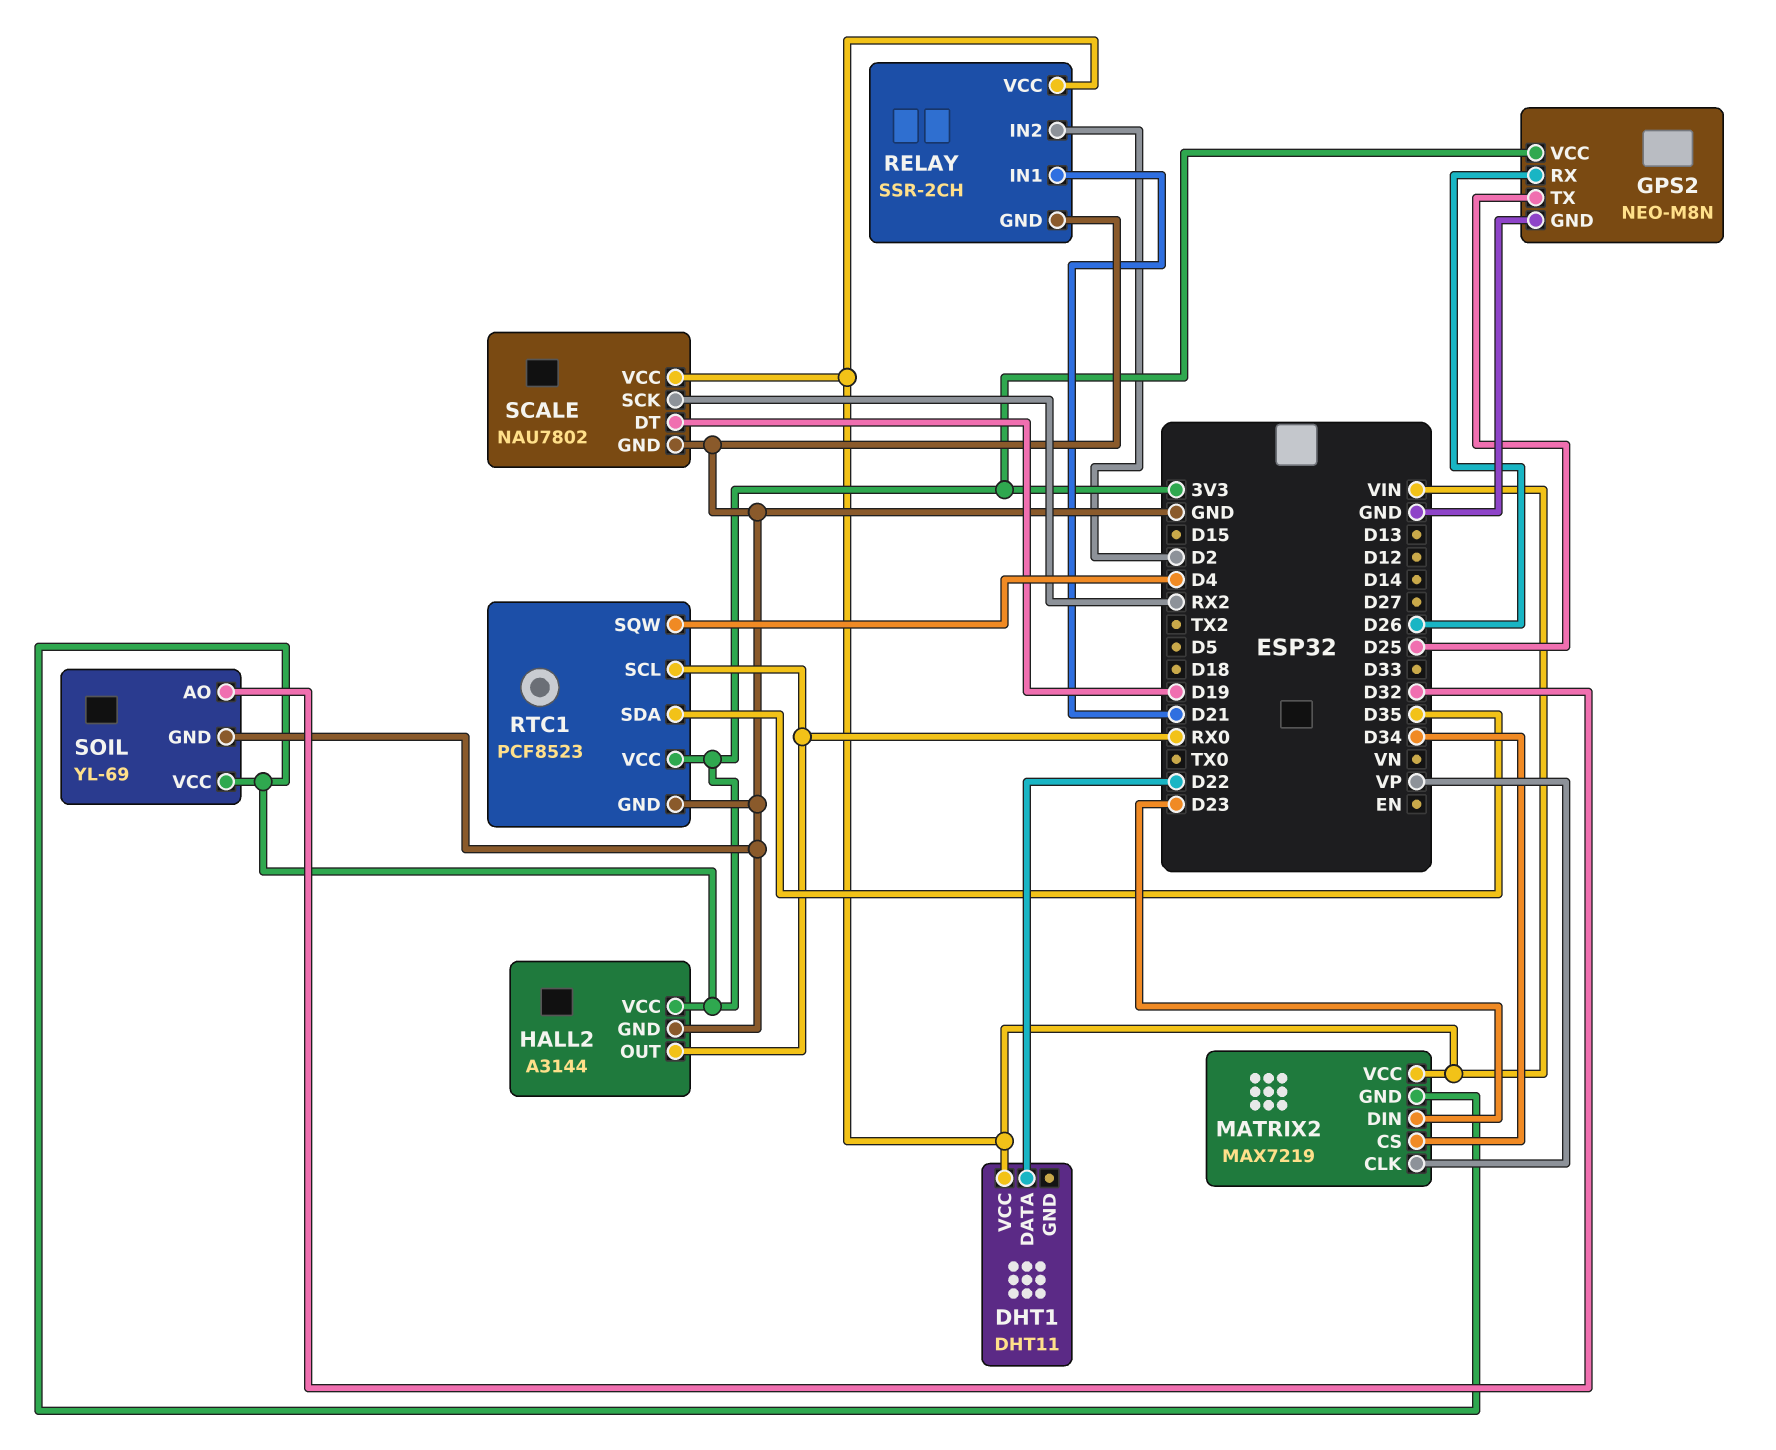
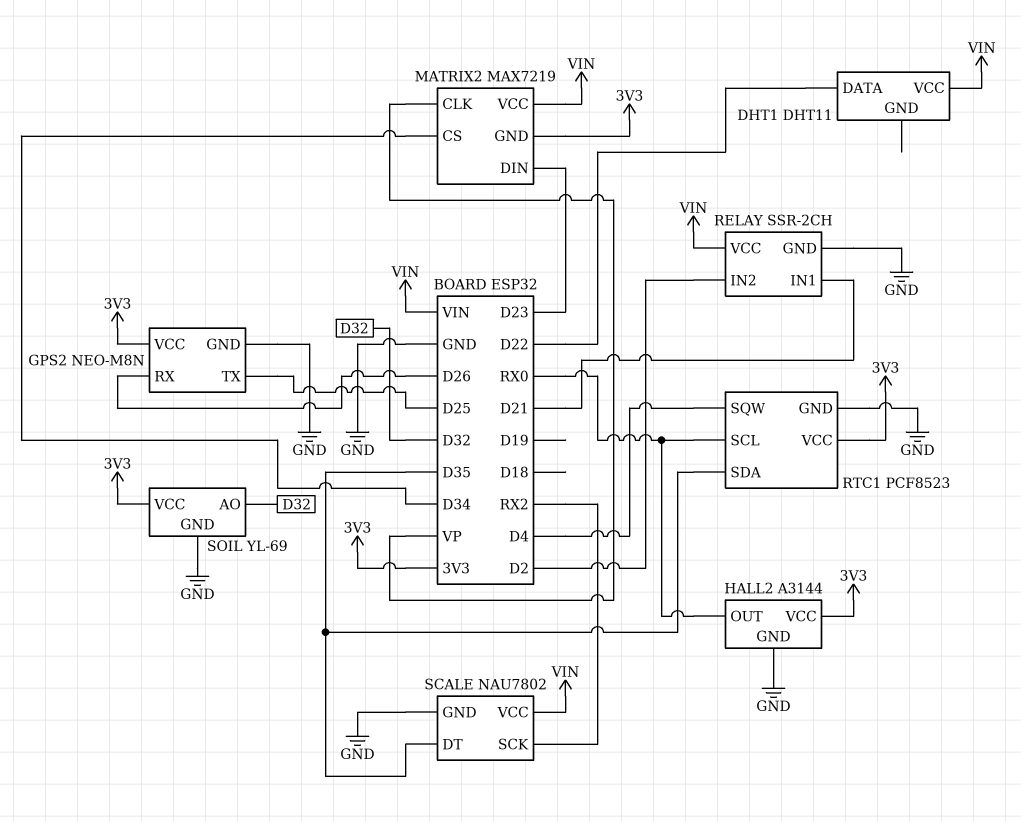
SCALE pin DT: D19 -> D35

